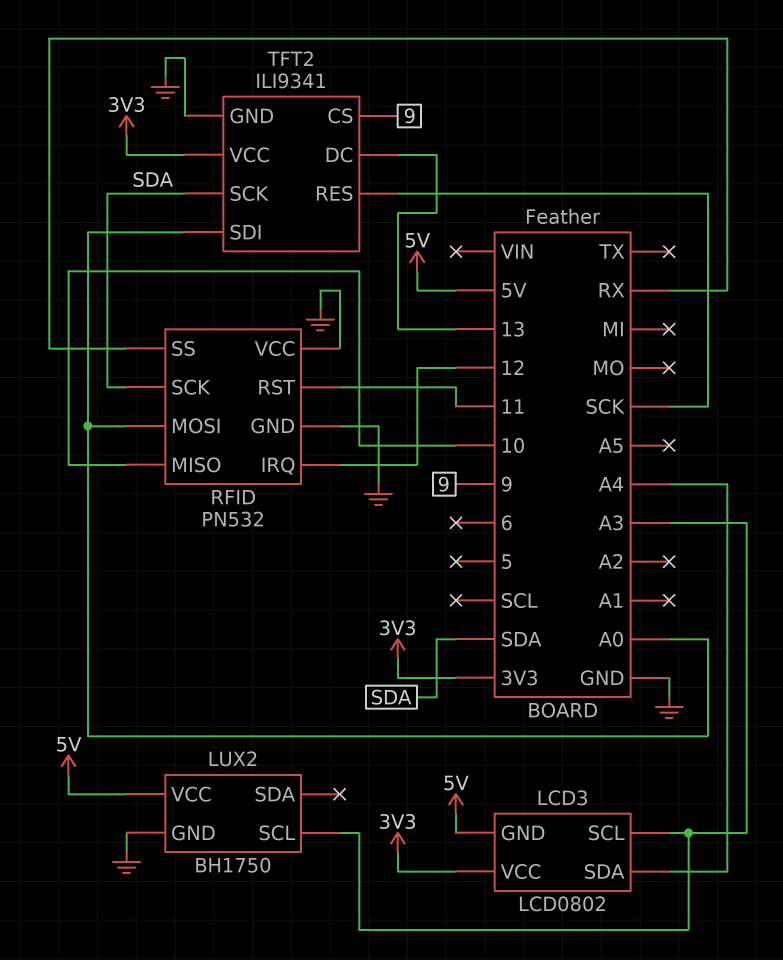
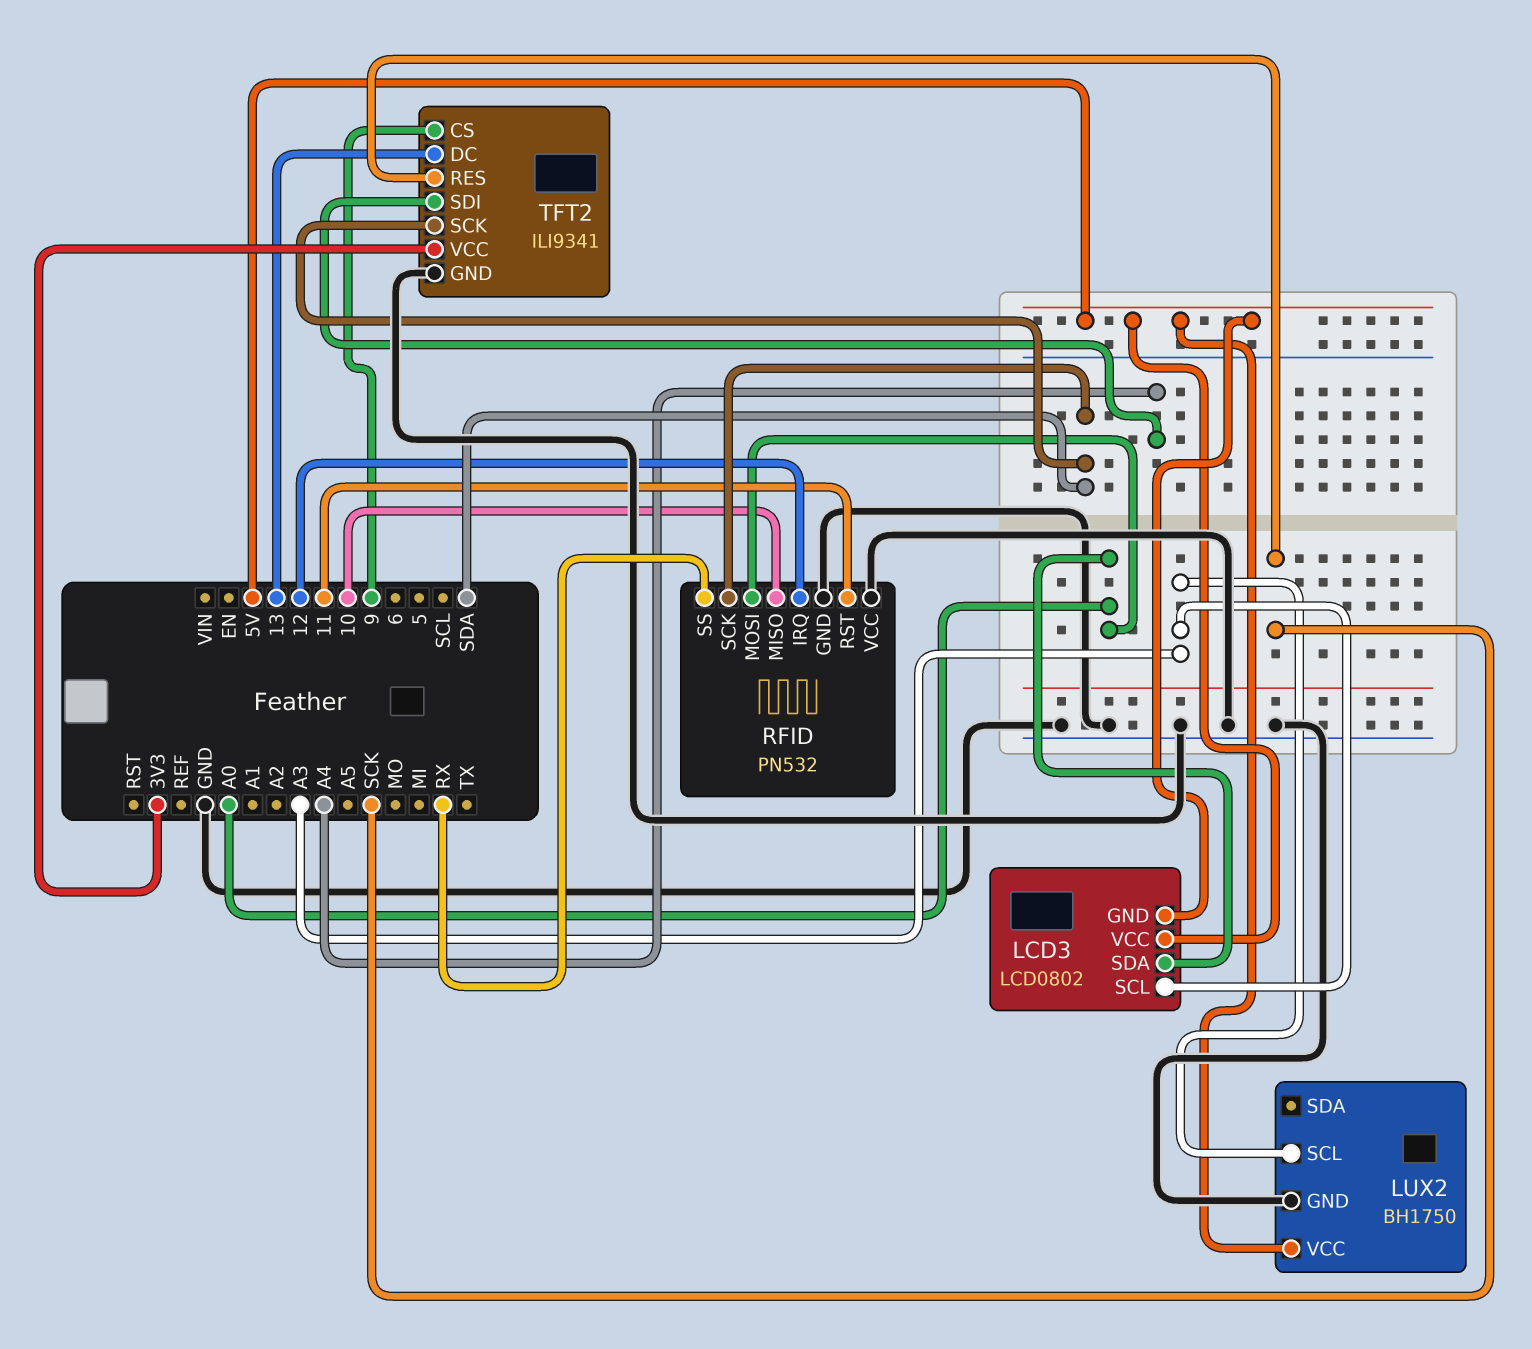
LCD3 pin SDA: A4 -> A0
LCD3 pin VCC: 3V3 -> 5V
TFT2 pin SDI: A0 -> A4

